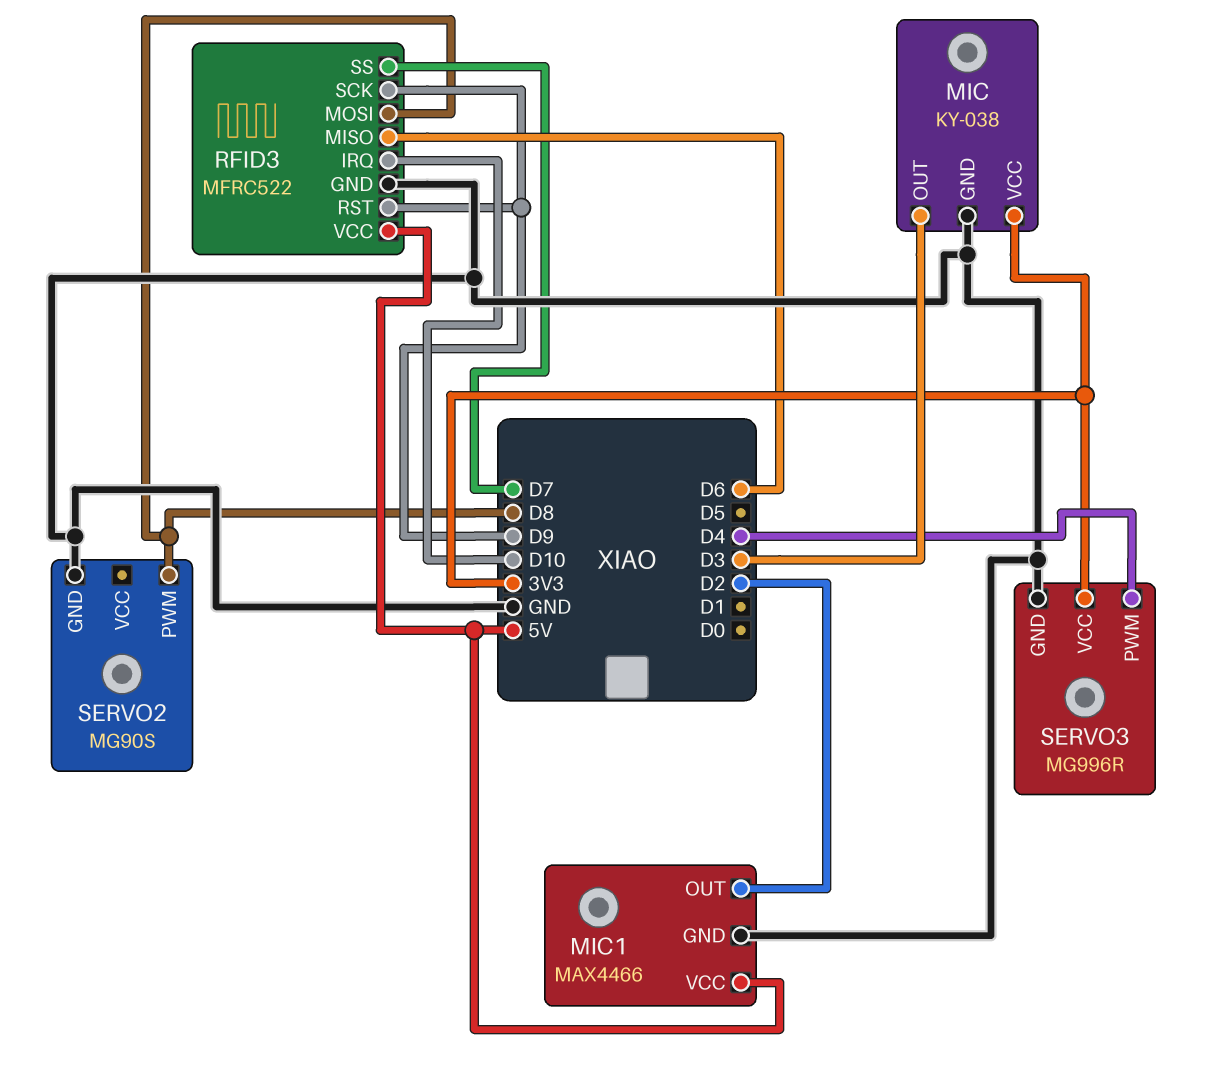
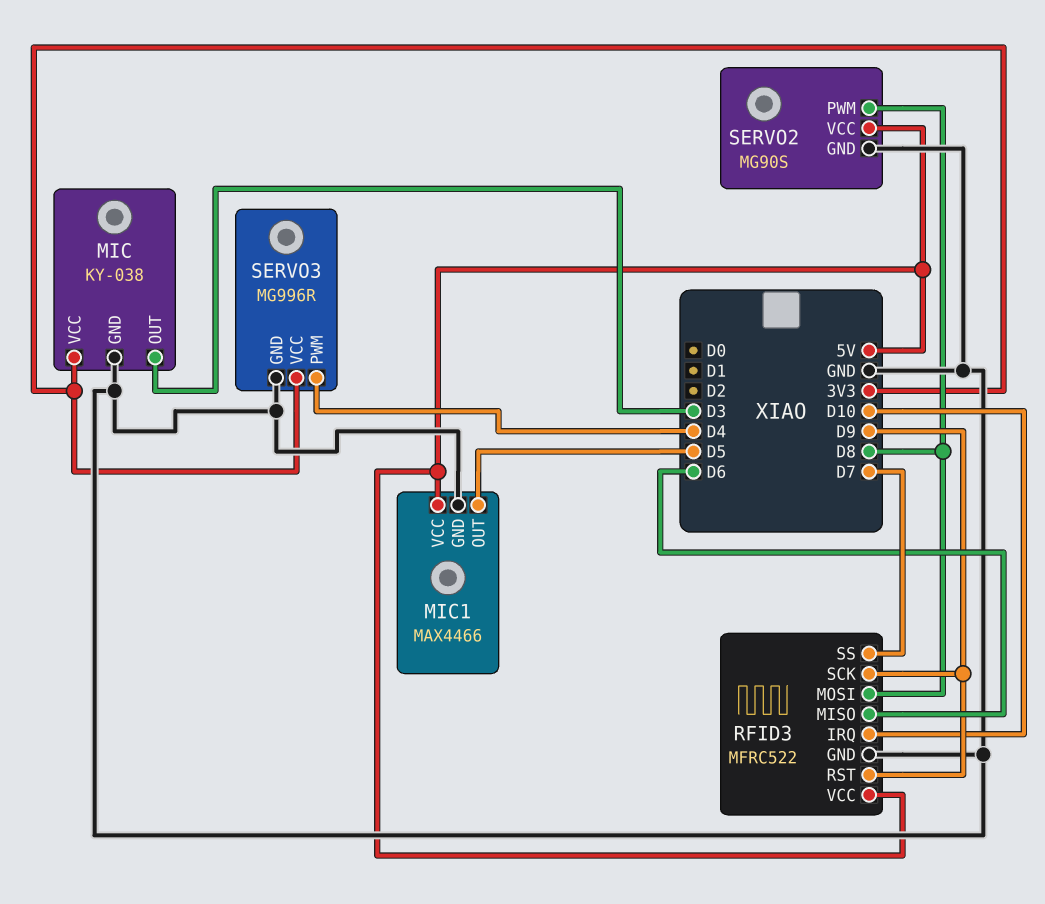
MIC1 pin OUT: D2 -> D5
SERVO2 pin VCC: none -> 5V

